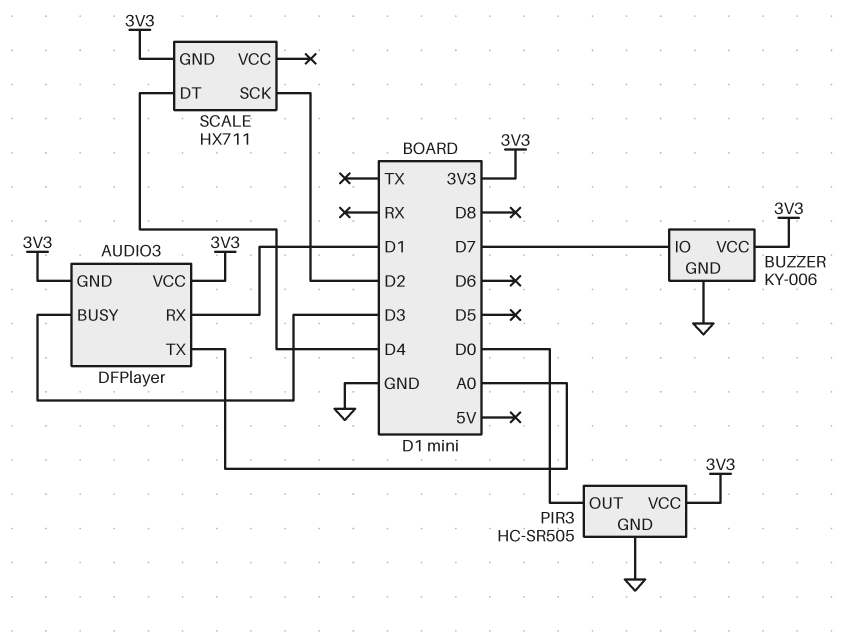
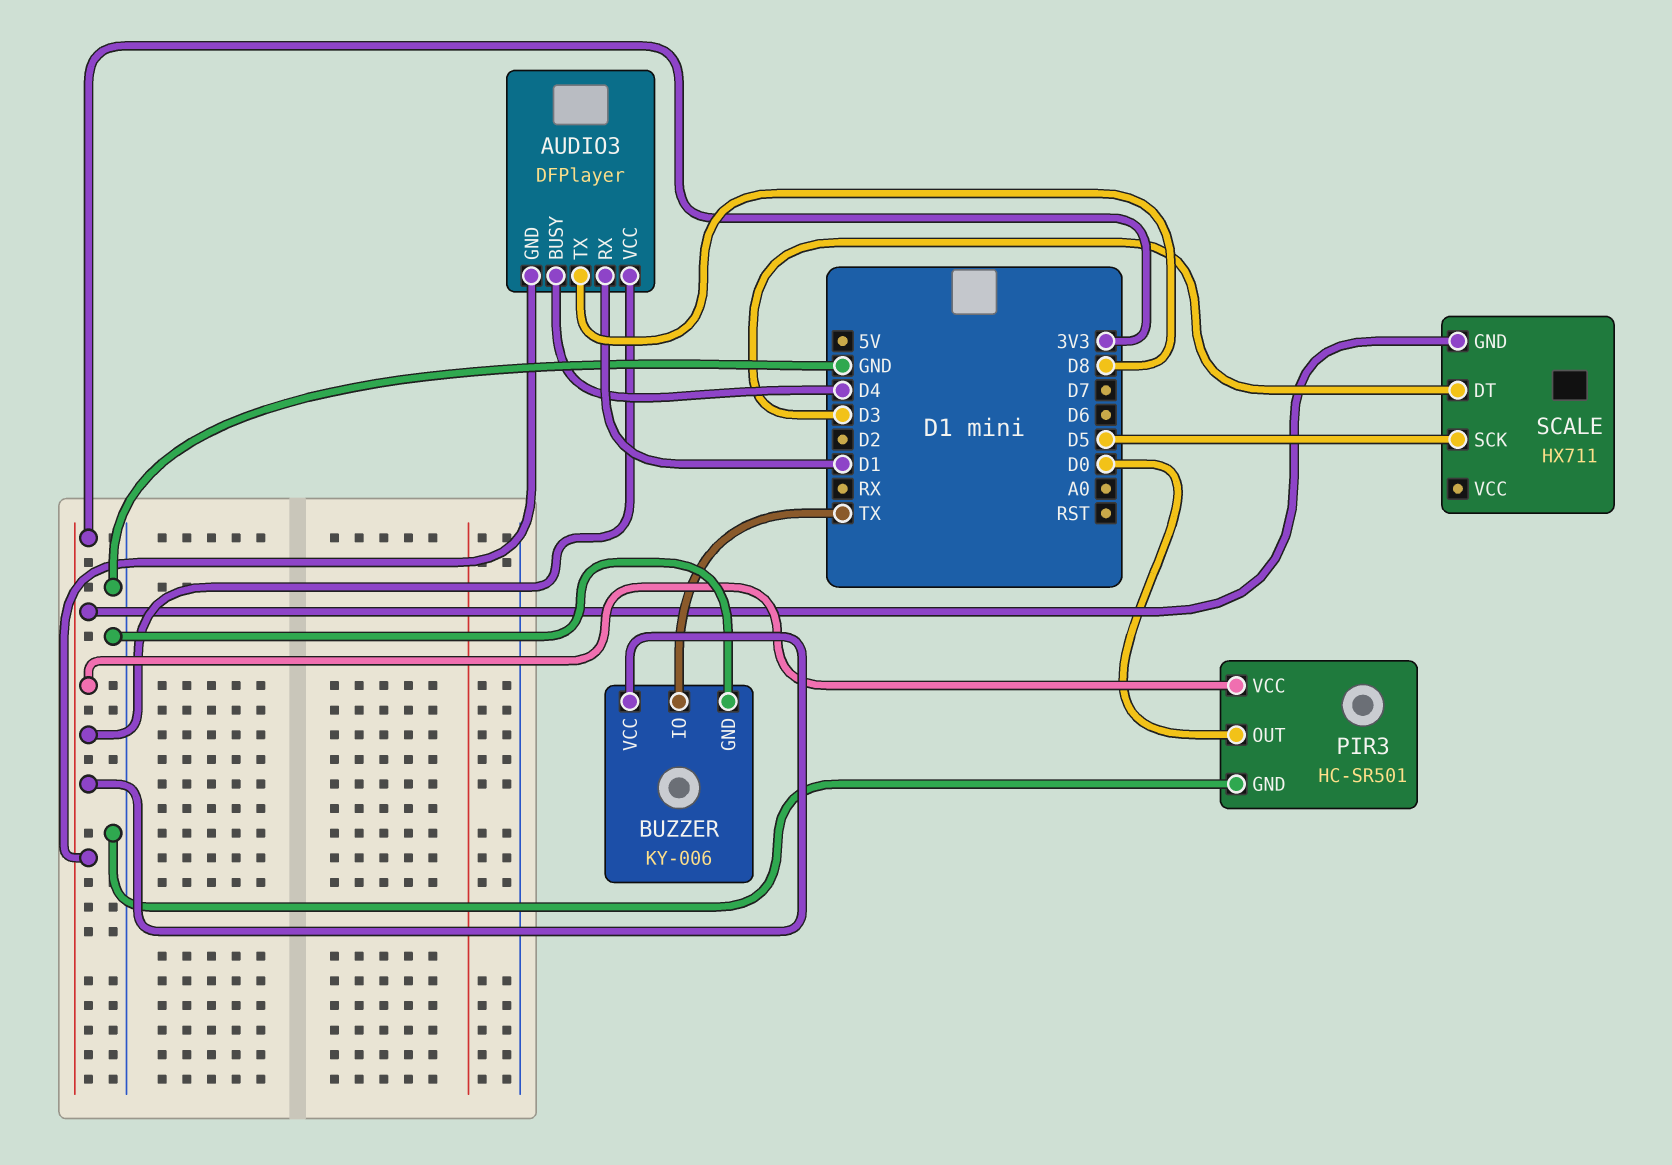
AUDIO3 pin BUSY: D3 -> D4
AUDIO3 pin TX: A0 -> D8
BUZZER pin IO: D7 -> TX
PIR3: HC-SR505 -> HC-SR501
SCALE pin DT: D4 -> D3
SCALE pin SCK: D2 -> D5

